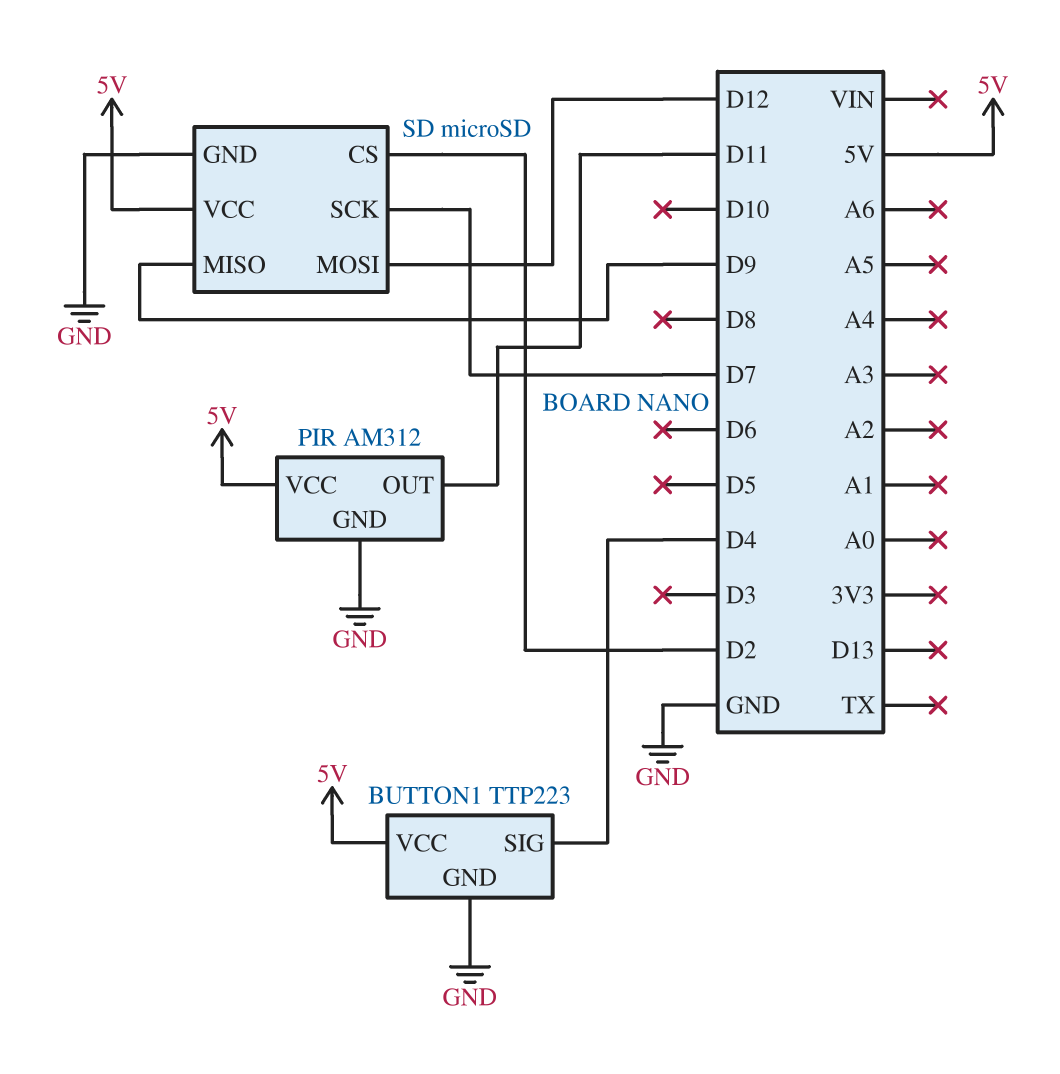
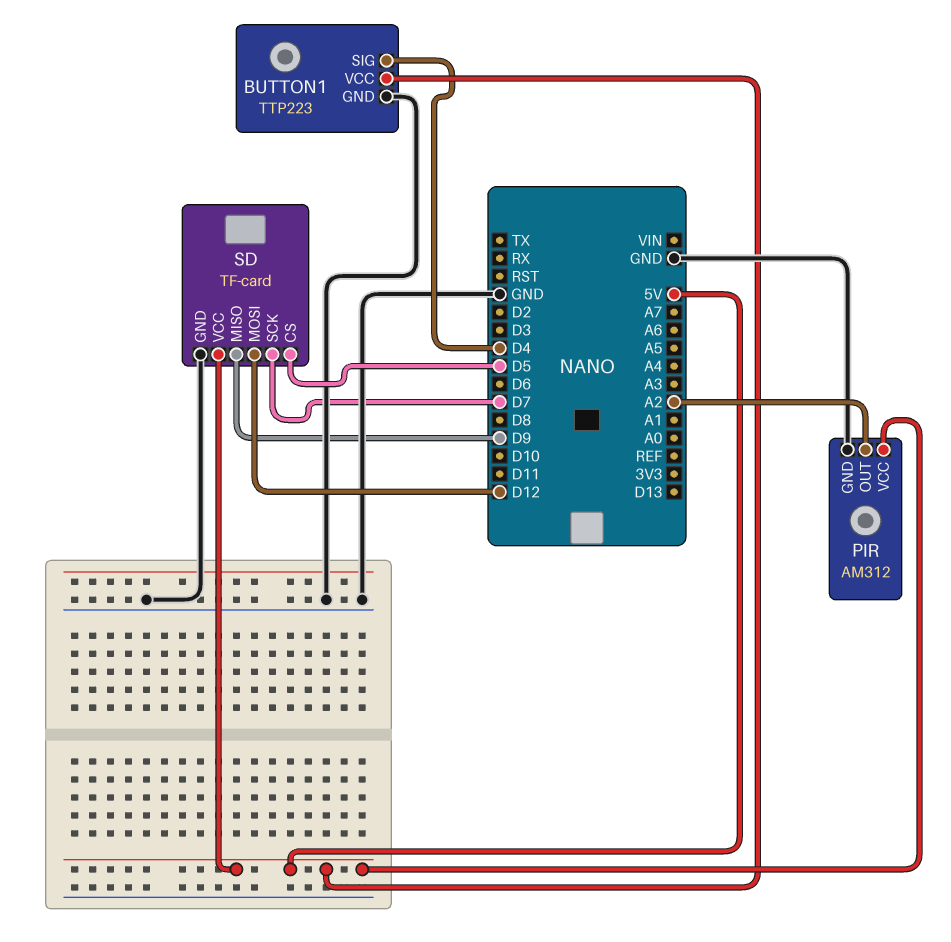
PIR pin OUT: D11 -> A2
SD: microSD -> TF-card
SD pin CS: D2 -> D5

